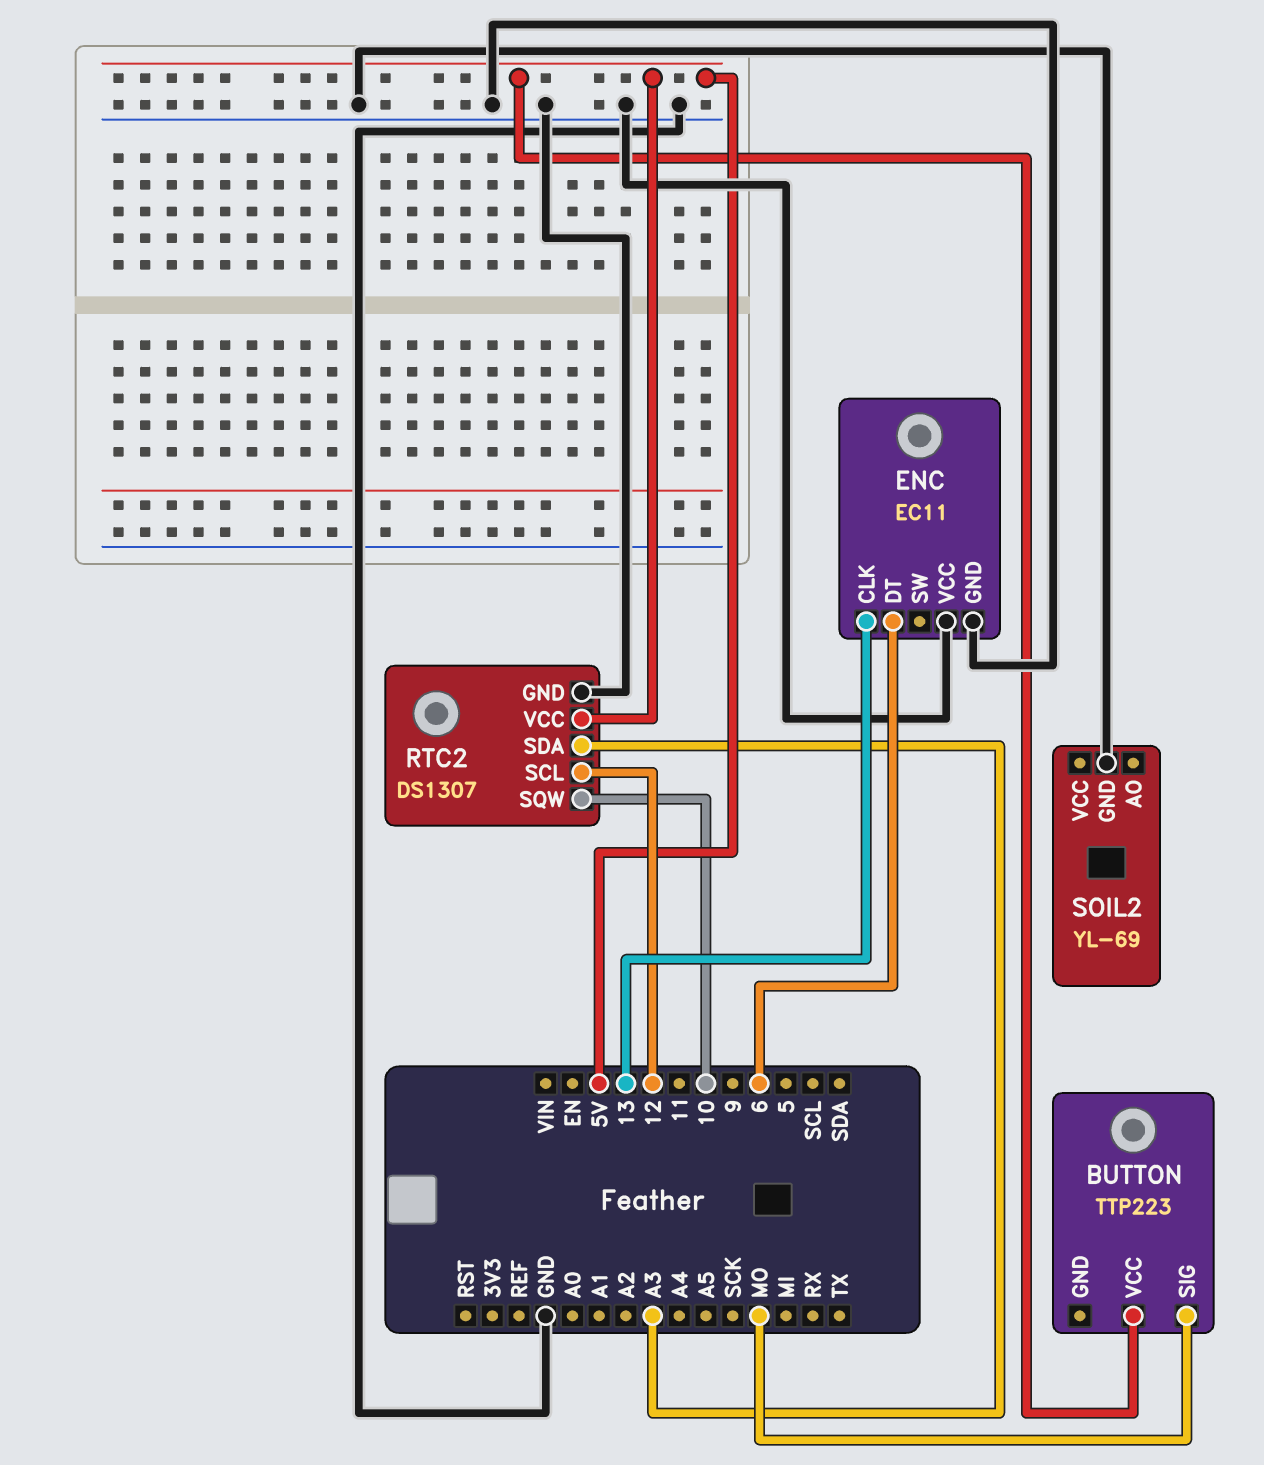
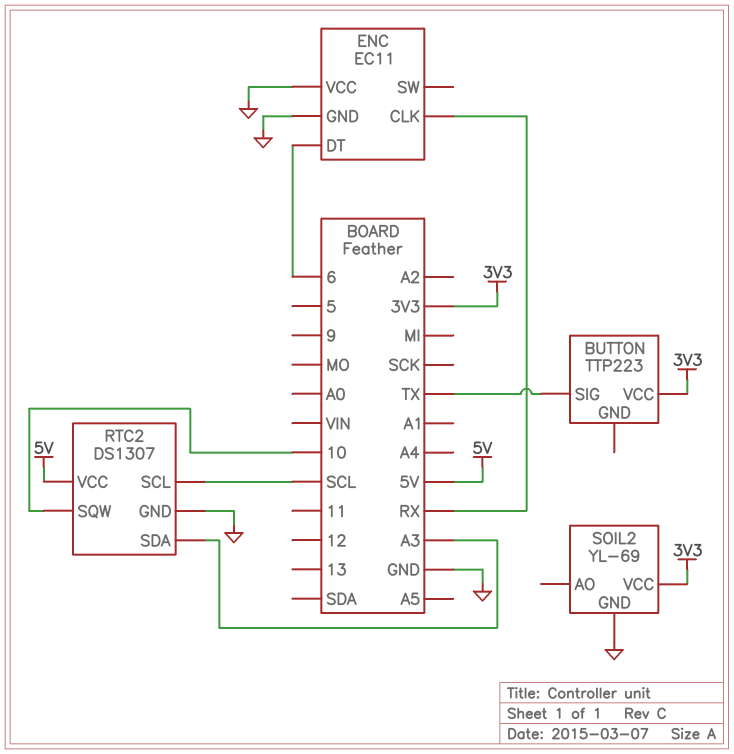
BUTTON pin SIG: MO -> TX
BUTTON pin VCC: 5V -> 3V3
ENC pin CLK: 13 -> RX
RTC2 pin SCL: 12 -> SCL
SOIL2 pin VCC: none -> 3V3

